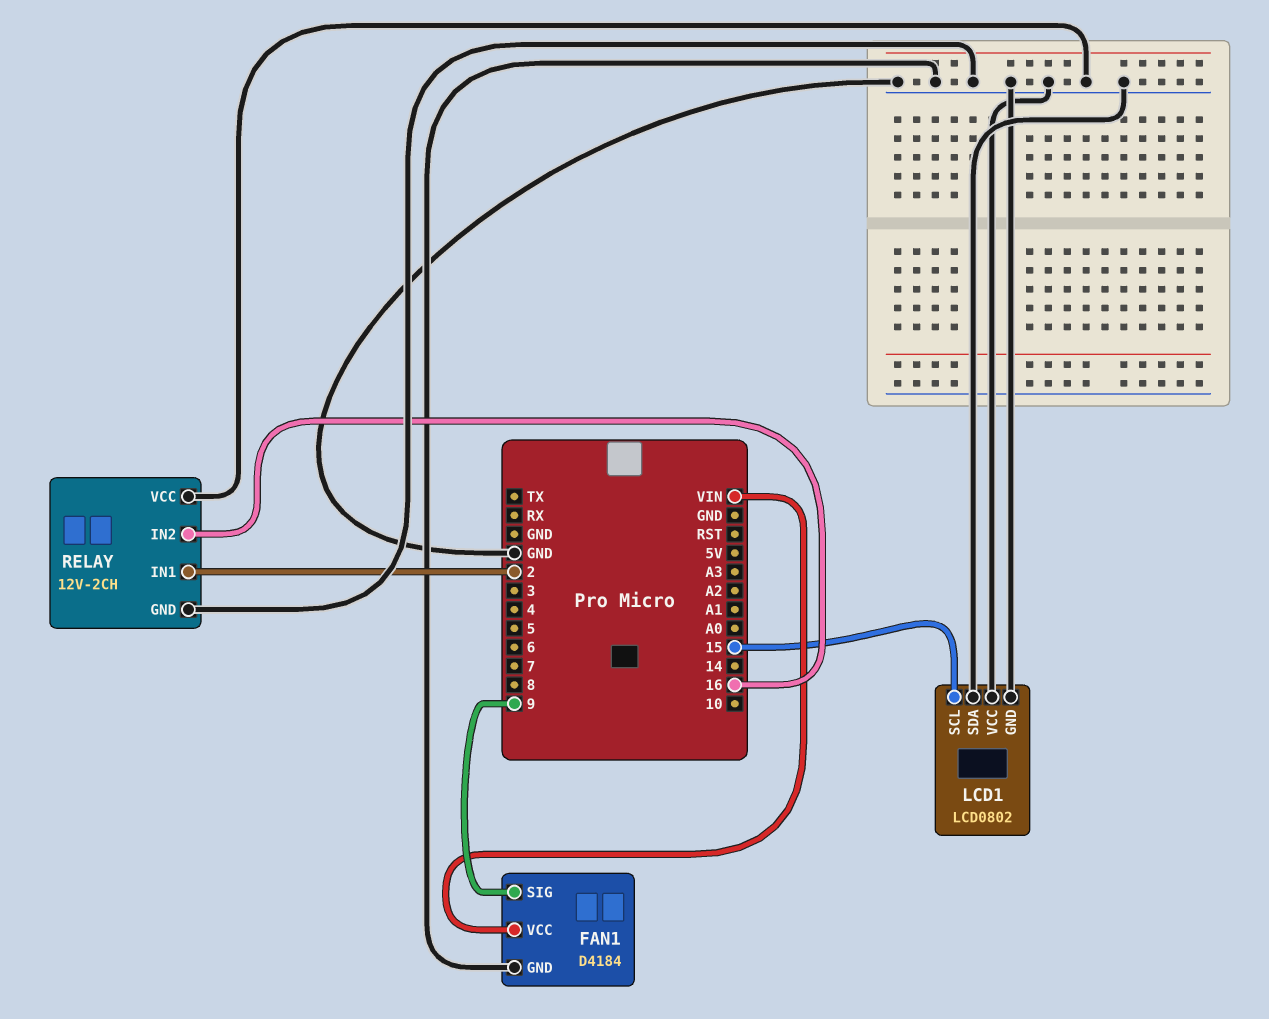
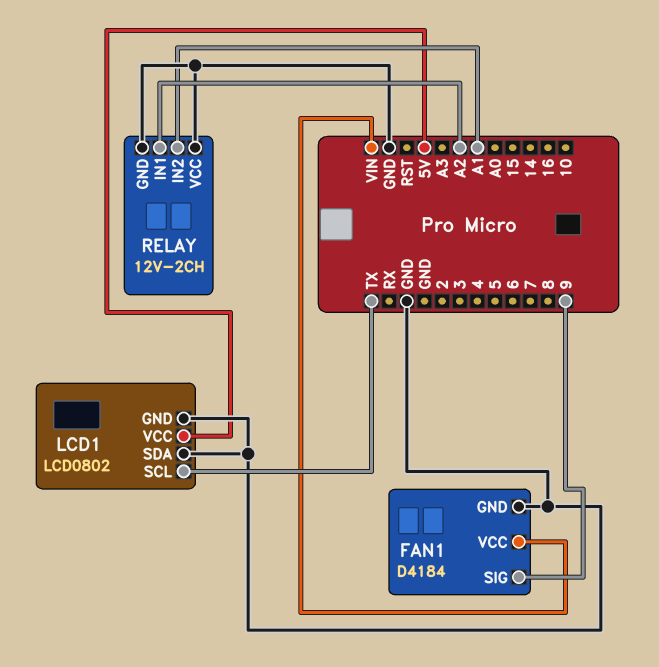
LCD1 pin SCL: 15 -> TX
LCD1 pin VCC: GND -> 5V
RELAY pin IN1: 2 -> A2
RELAY pin IN2: 16 -> A1

